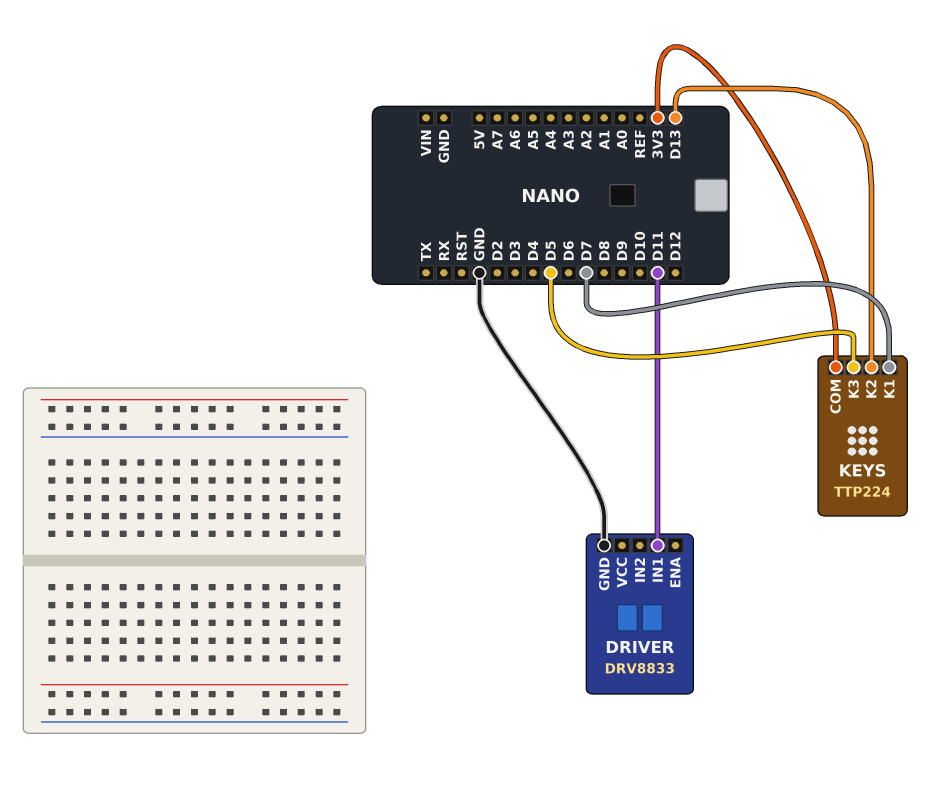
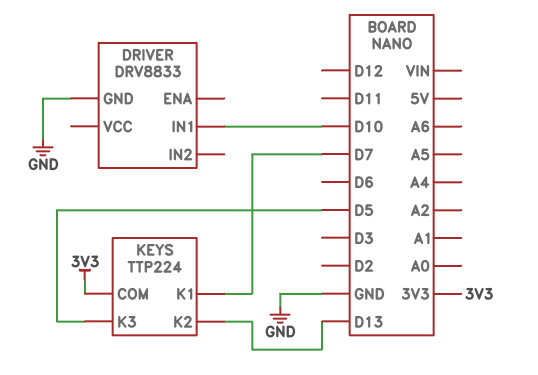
DRIVER pin IN1: D11 -> D10

